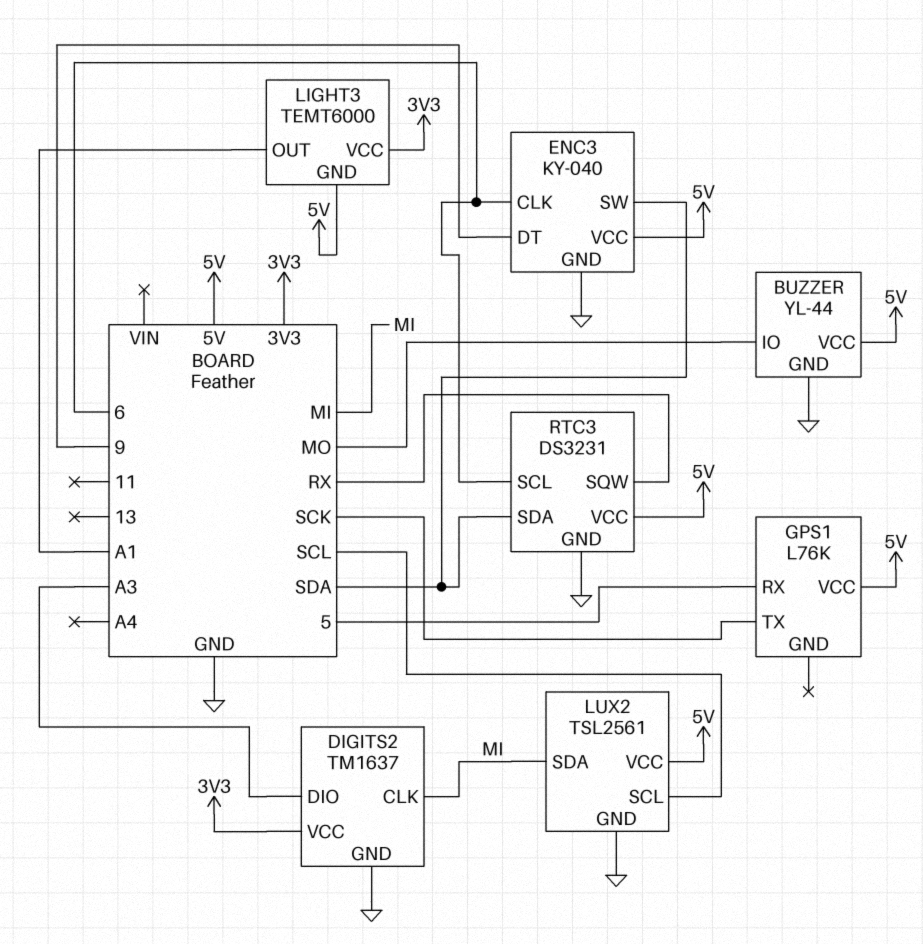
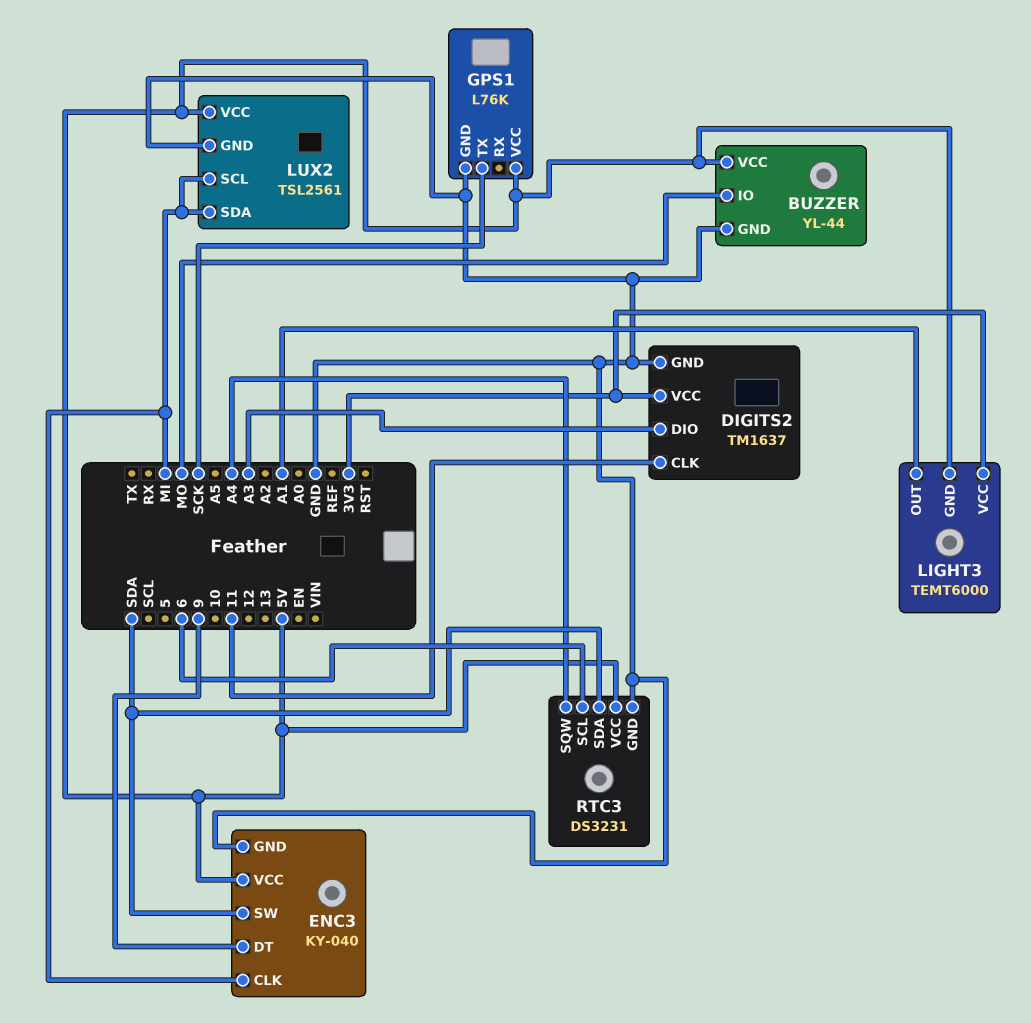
DIGITS2 pin CLK: MI -> 11
ENC3 pin CLK: 6 -> MI
GPS1 pin GND: none -> GND
GPS1 pin RX: 5 -> none
LUX2 pin SCL: SCL -> MI
RTC3 pin SQW: RX -> A4

